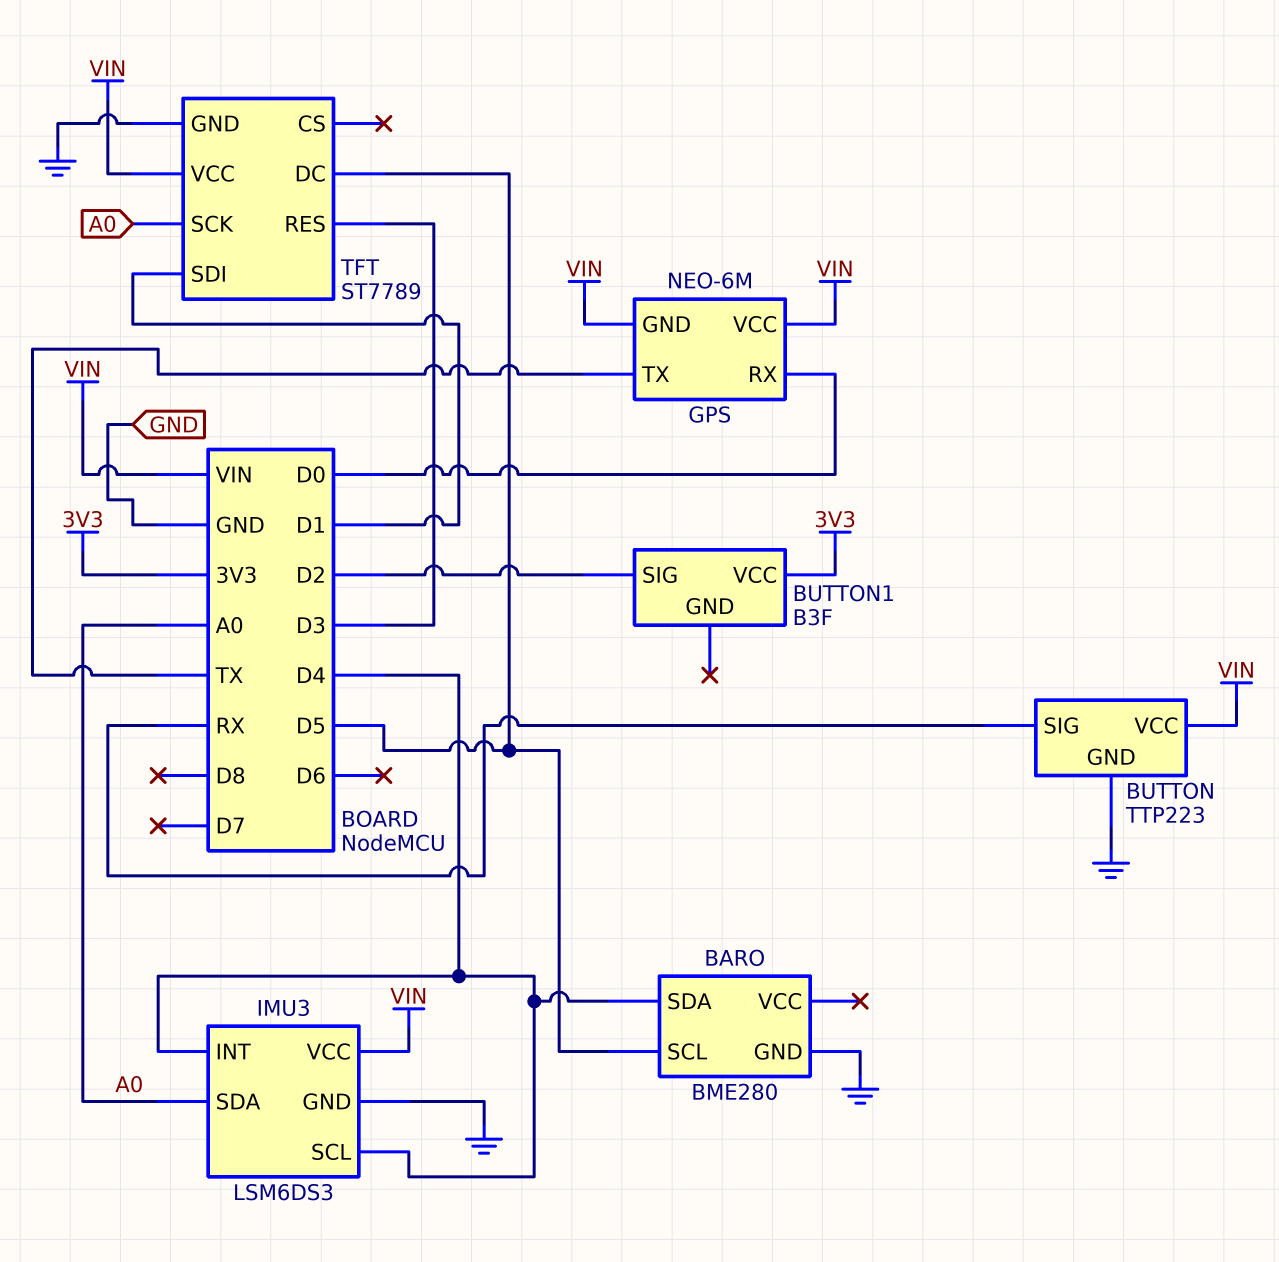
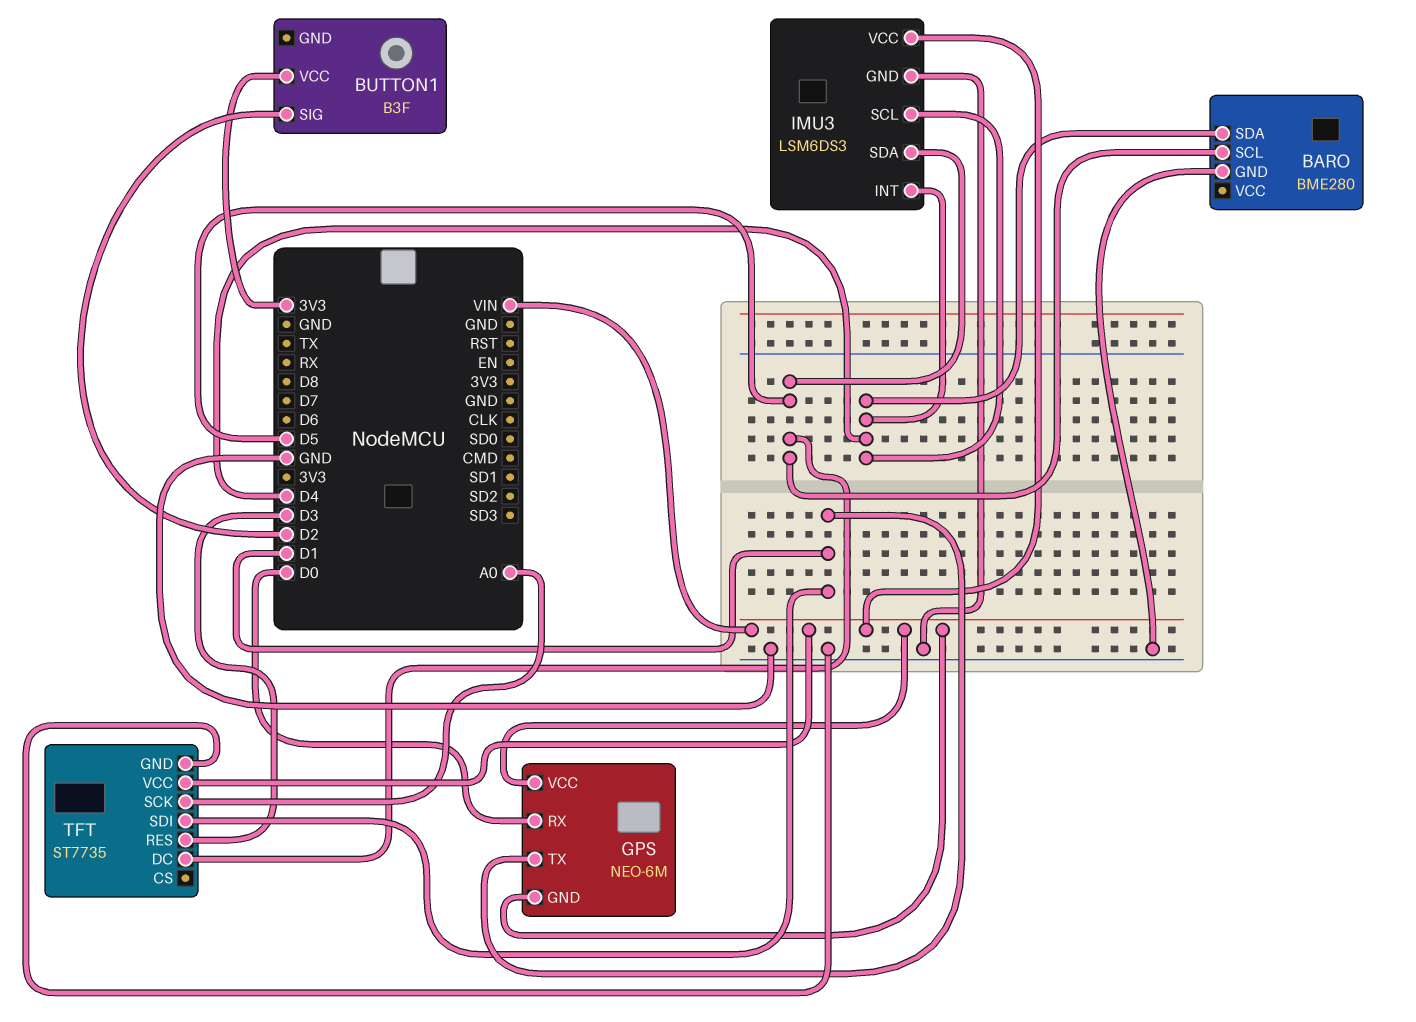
BUTTON: TTP223 -> none
BUTTON pin GND: GND -> none
BUTTON pin SIG: RX -> none
BUTTON pin VCC: VIN -> none
GPS pin TX: TX -> D1
IMU3 pin SDA: A0 -> D5
TFT: ST7789 -> ST7735

